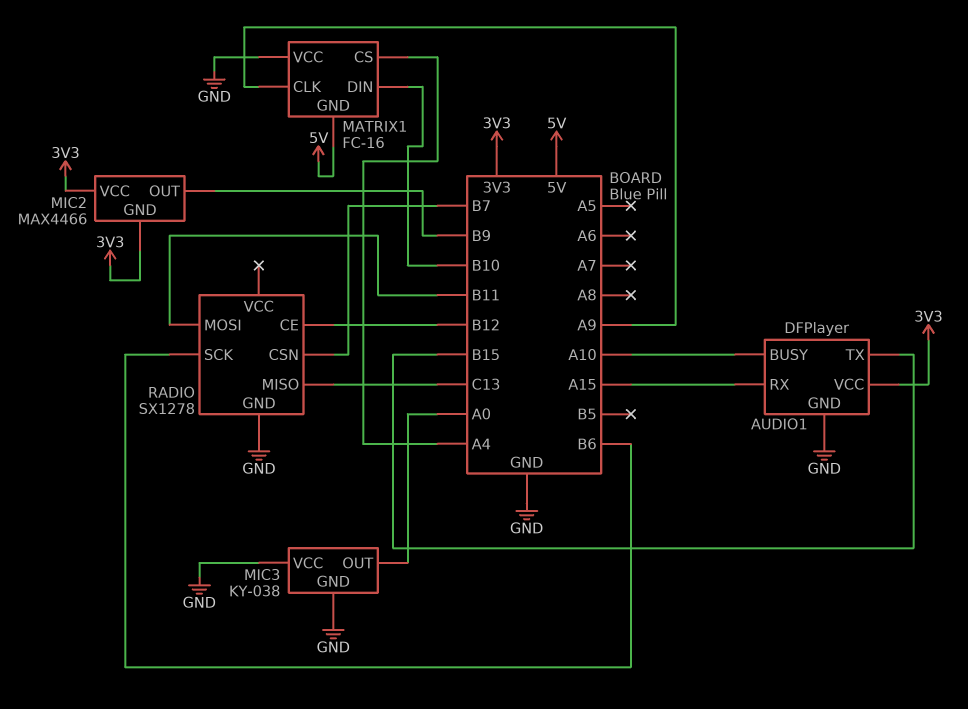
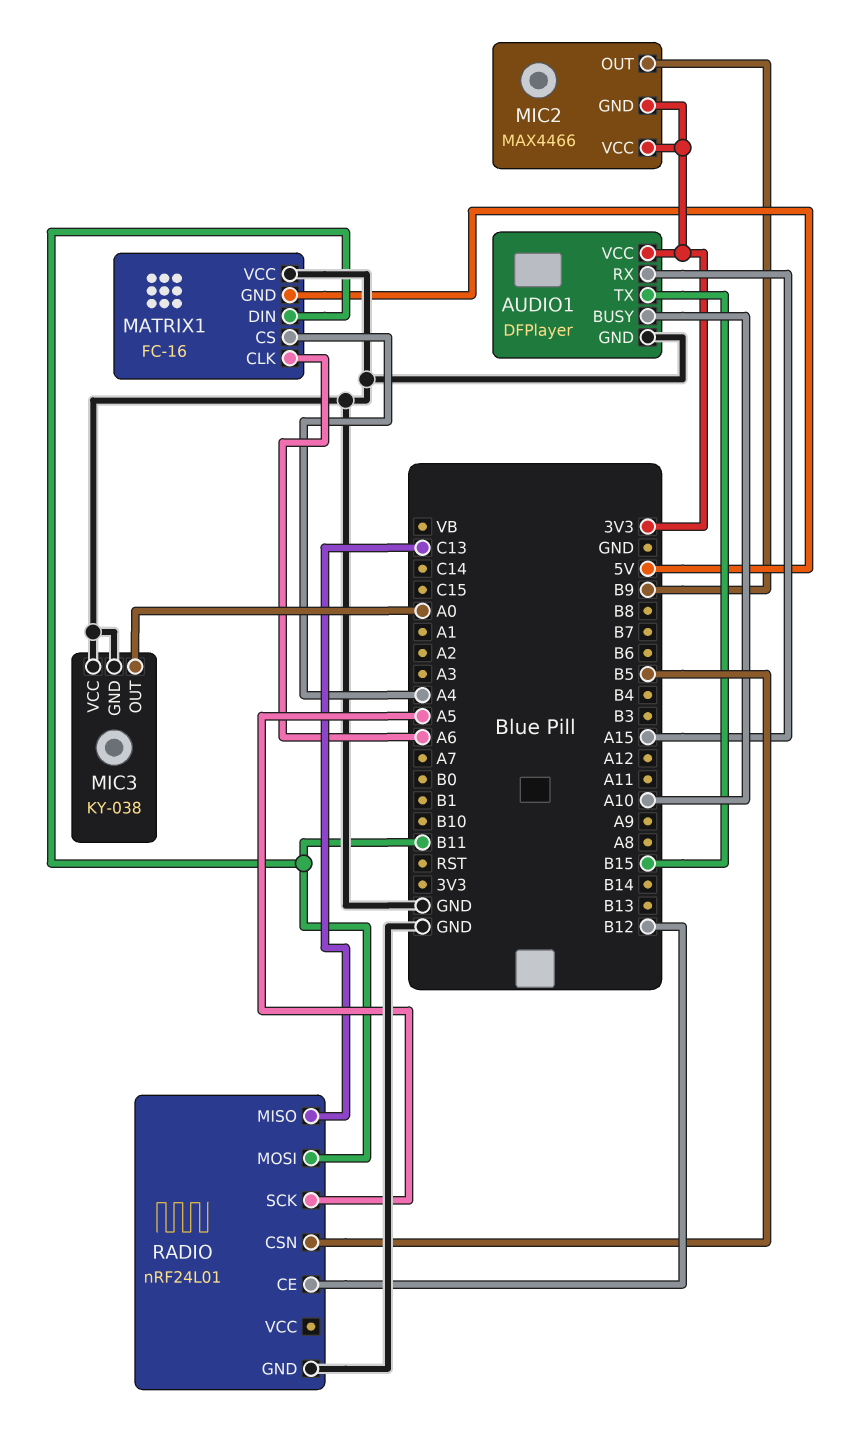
MATRIX1 pin CLK: A9 -> A6
MATRIX1 pin DIN: B10 -> B11
RADIO: SX1278 -> nRF24L01
RADIO pin CSN: B7 -> B5
RADIO pin SCK: B6 -> A5

